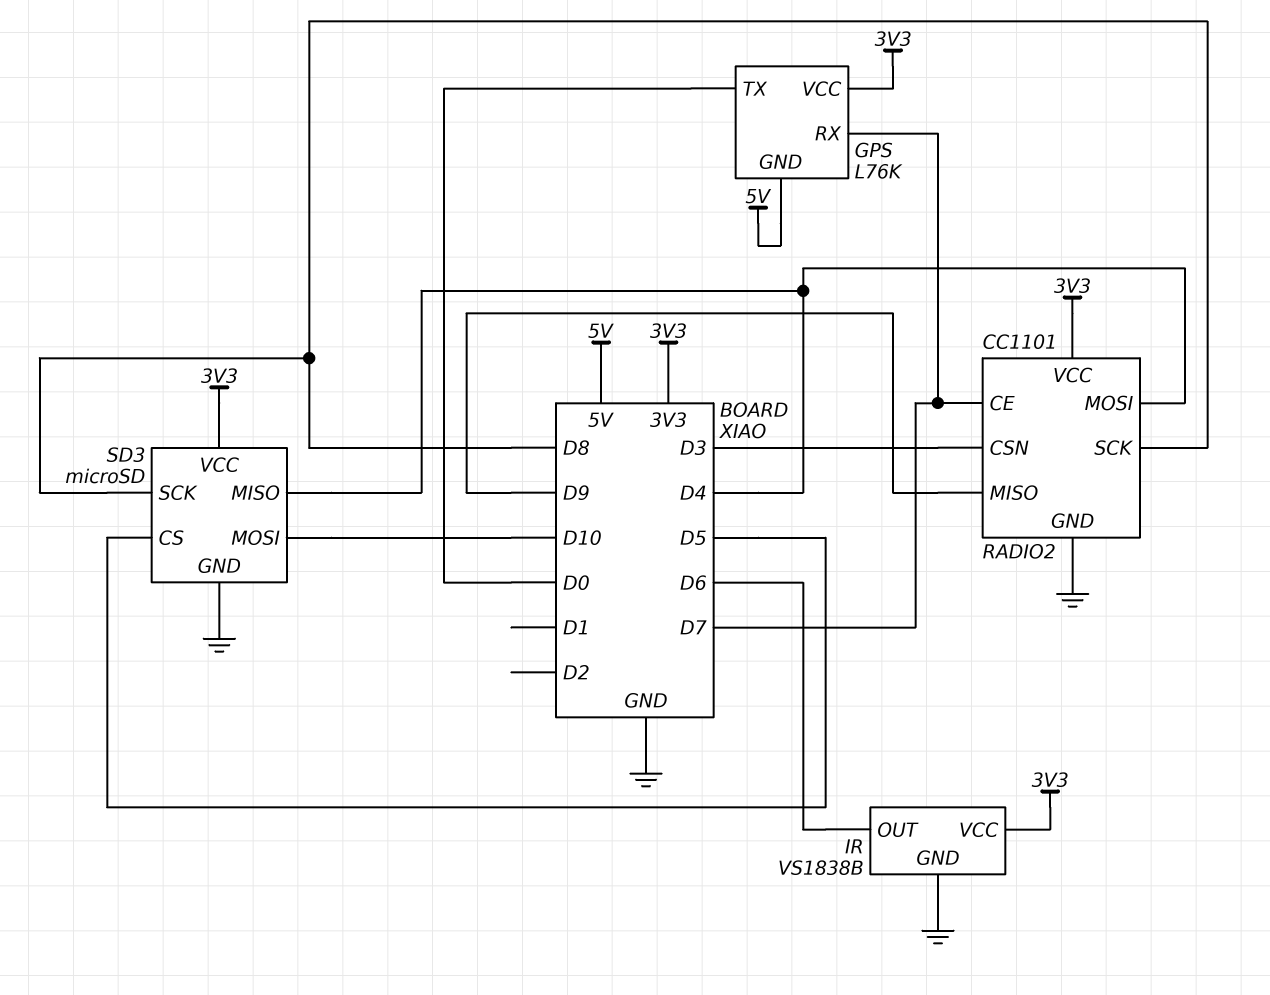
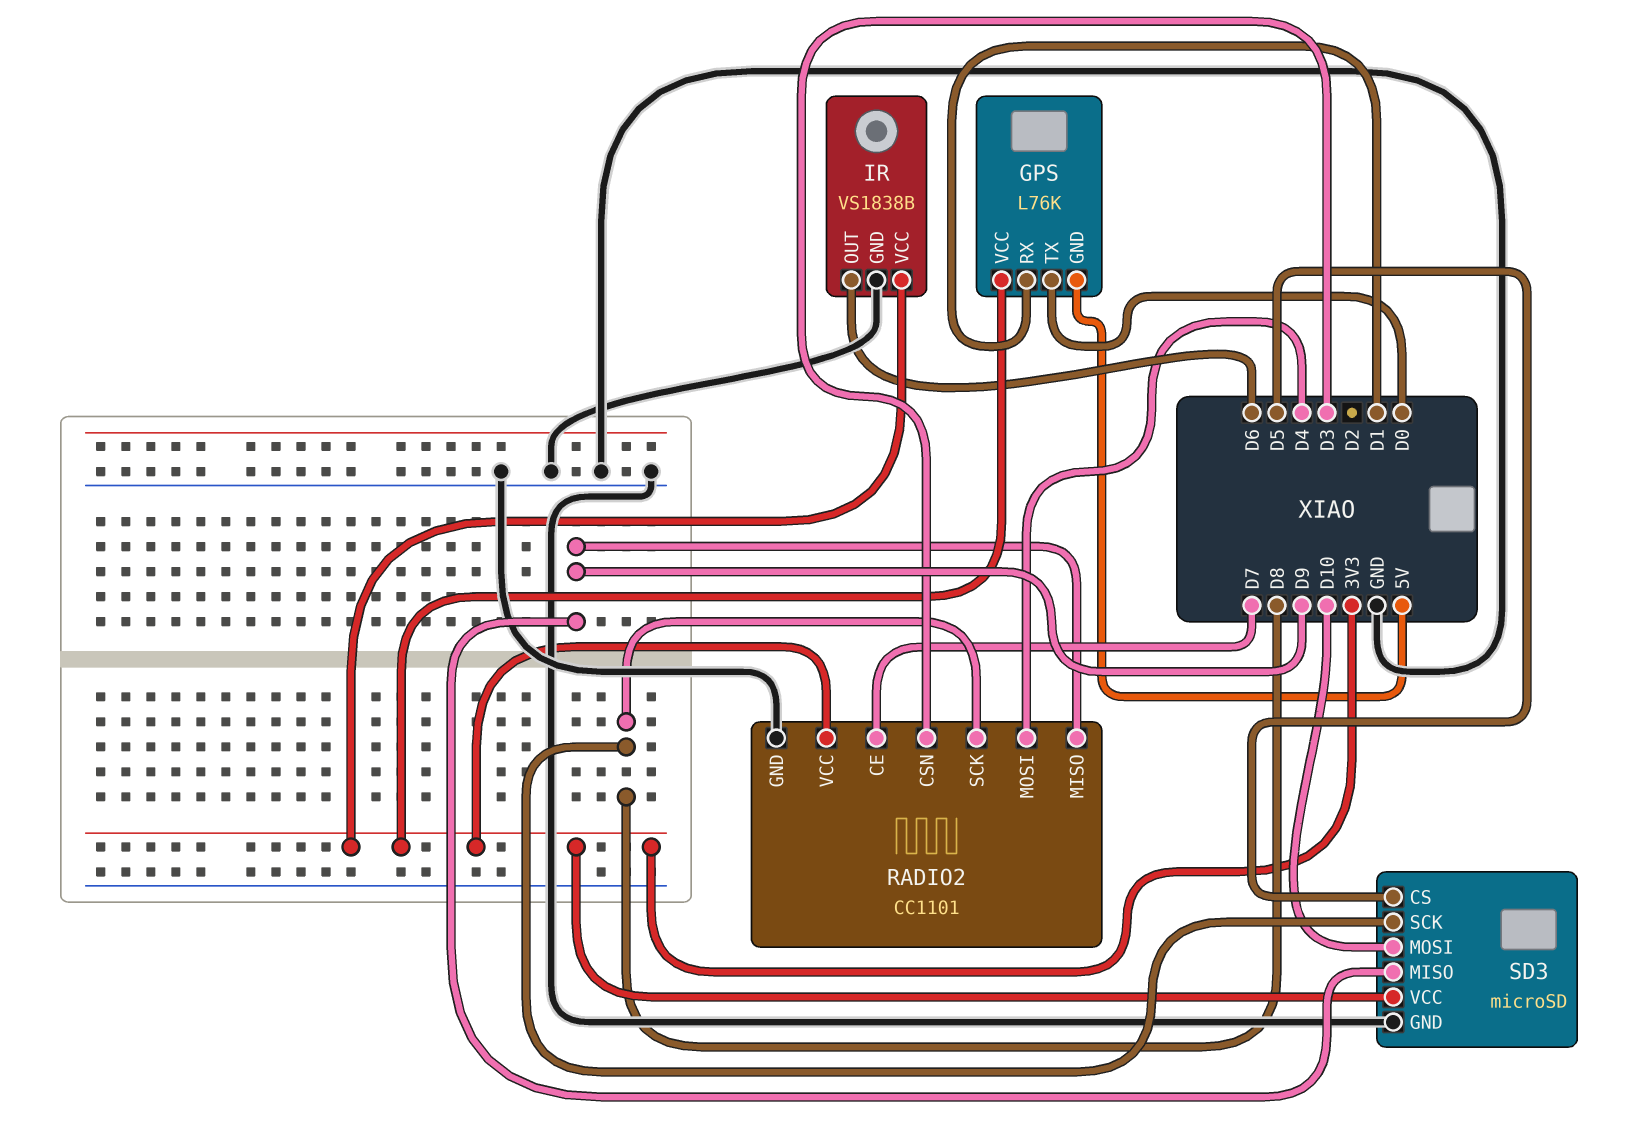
GPS pin RX: D7 -> D1
SD3 pin MISO: D4 -> D9

